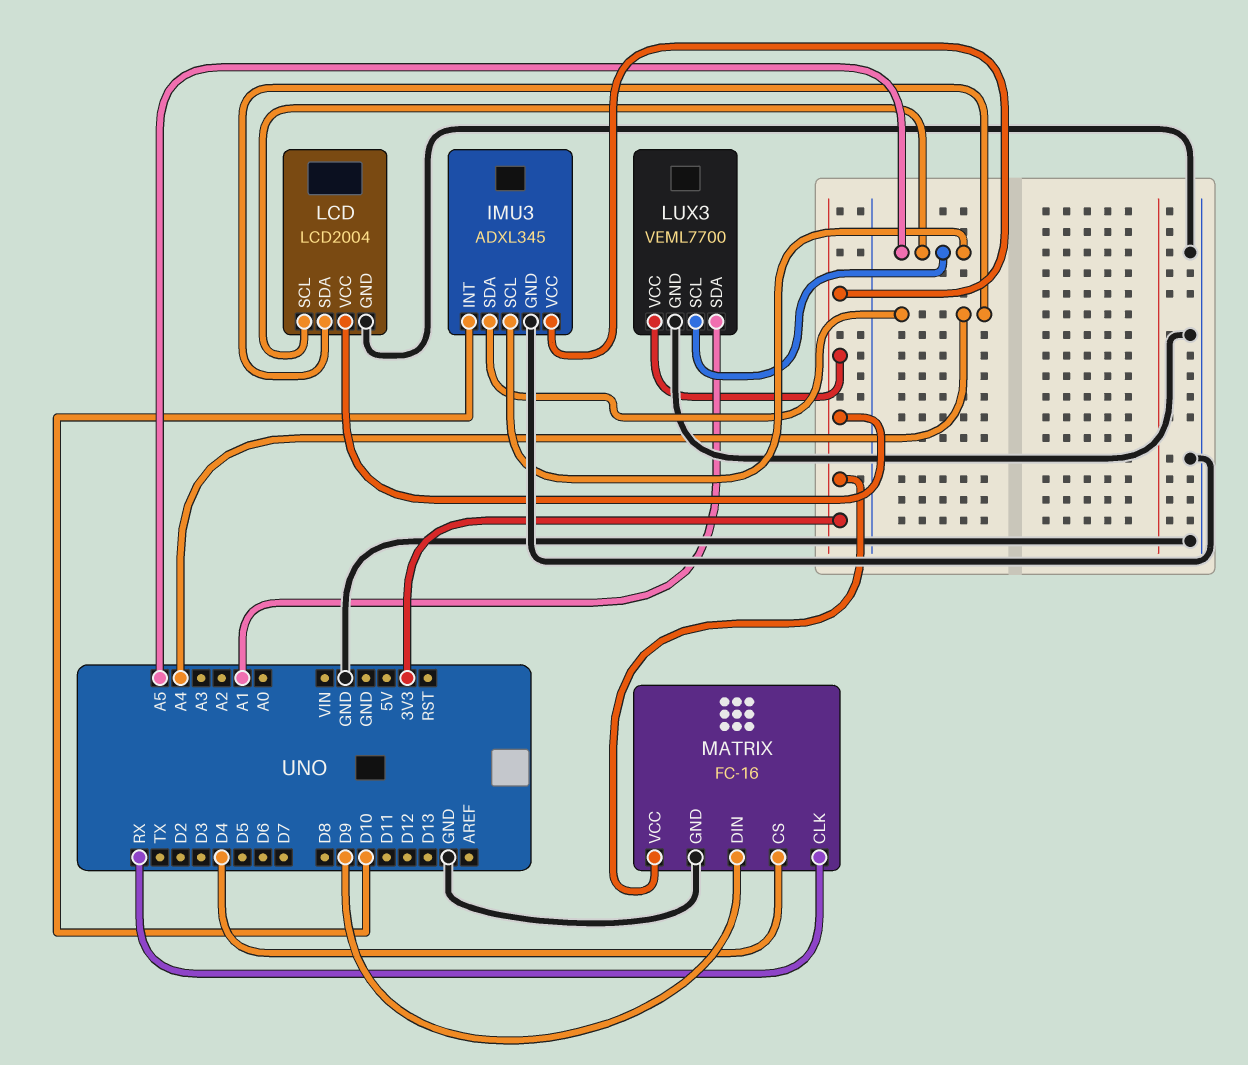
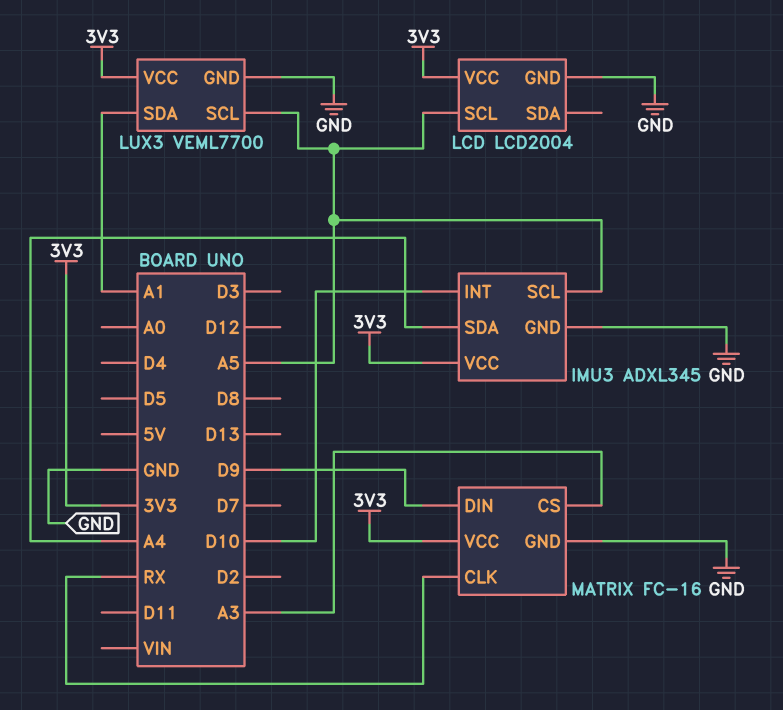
LCD pin SDA: A4 -> none
MATRIX pin CS: D4 -> A3

